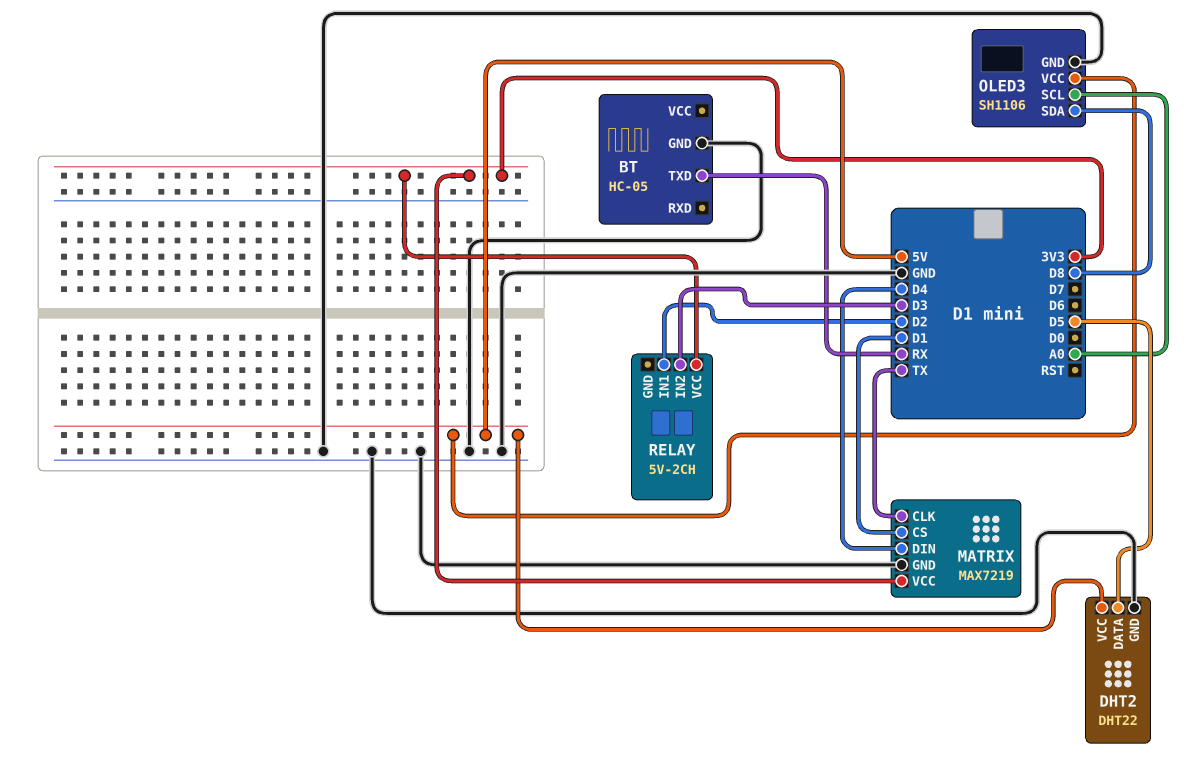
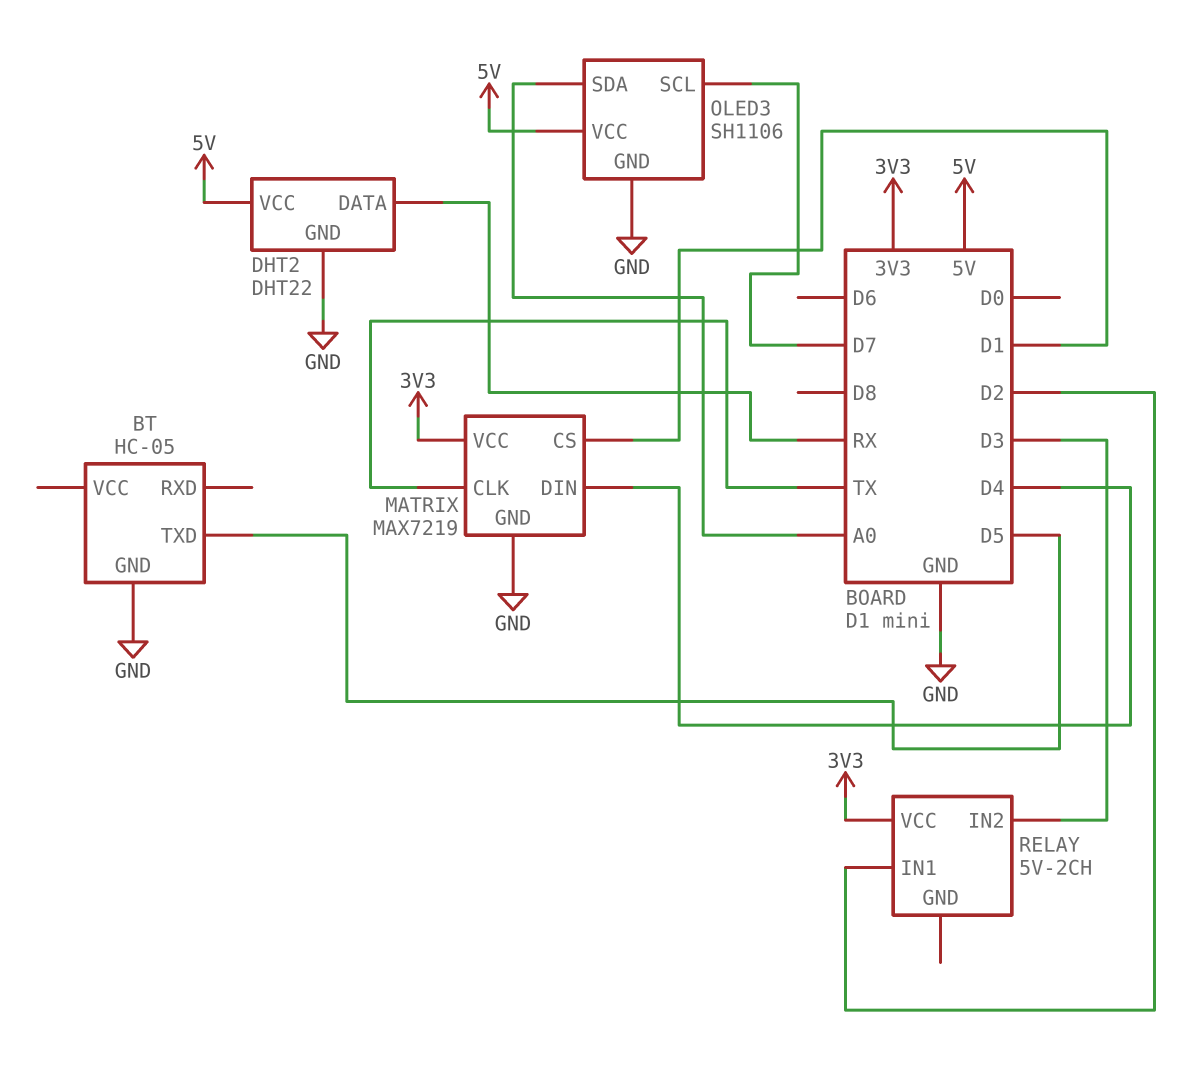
BT pin TXD: RX -> D5
DHT2 pin DATA: D5 -> RX
OLED3 pin SCL: A0 -> D7
OLED3 pin SDA: D8 -> A0

